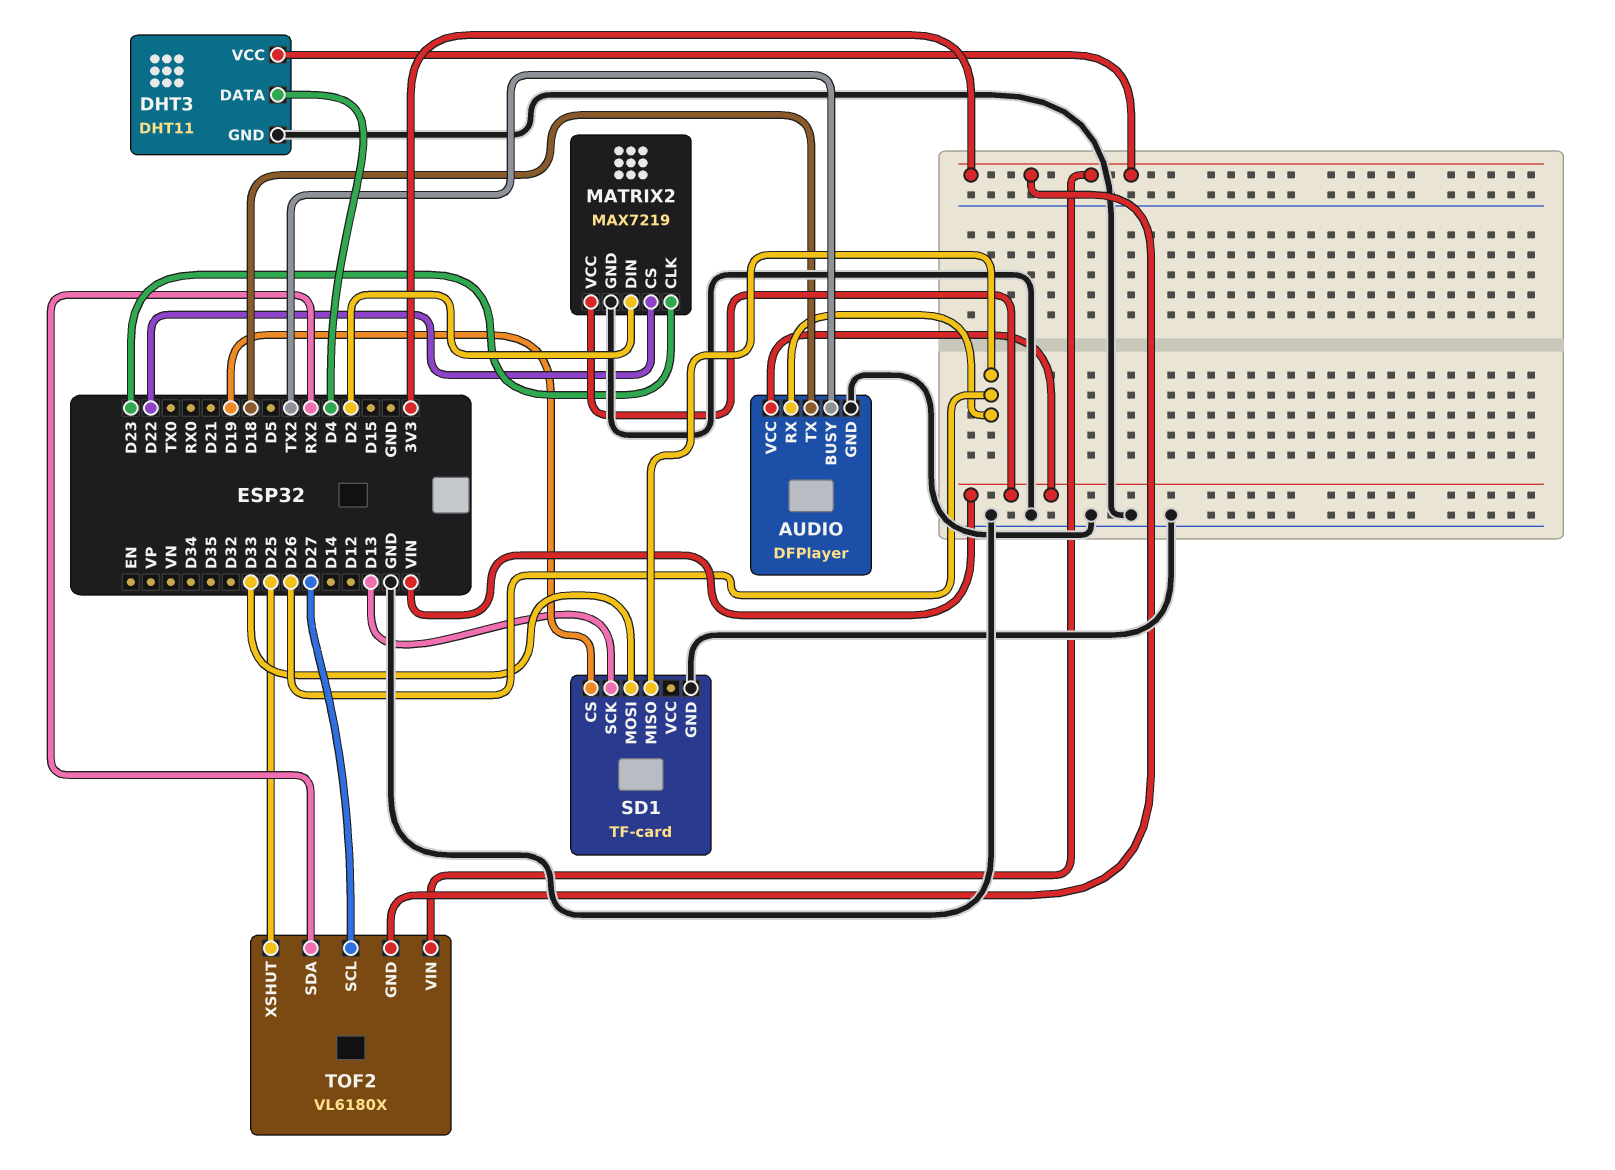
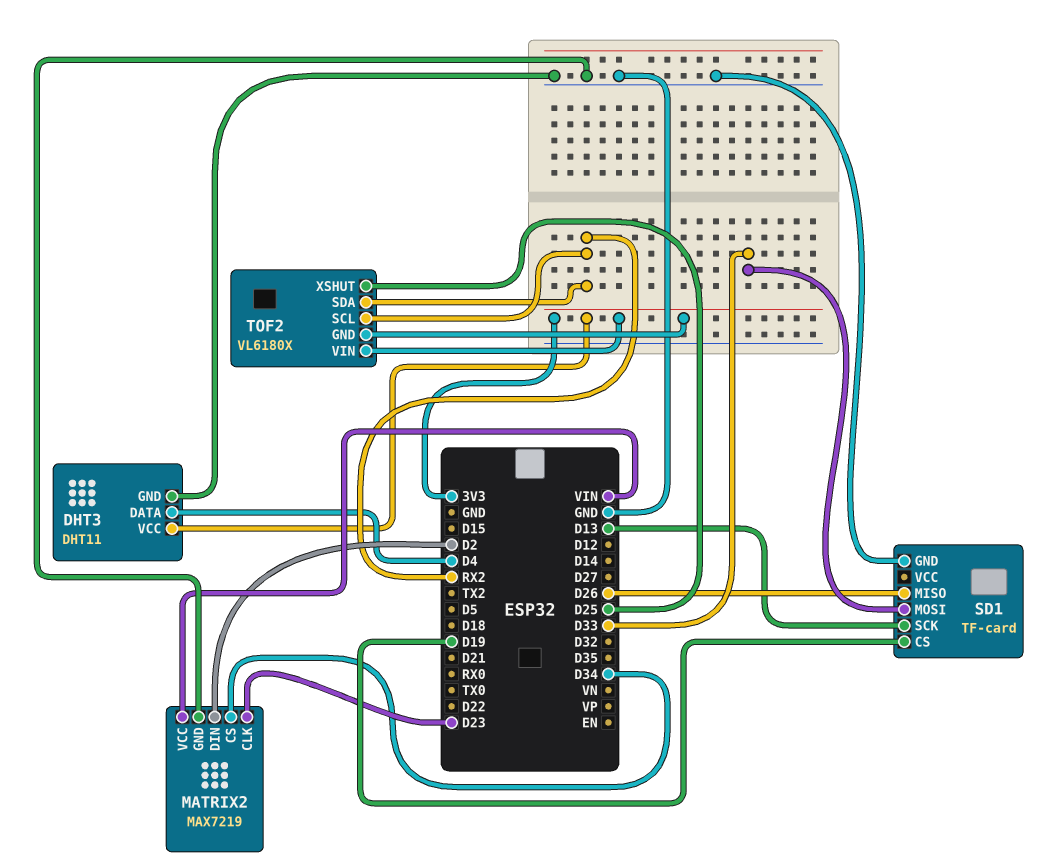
AUDIO: DFPlayer -> none
AUDIO pin BUSY: TX2 -> none
AUDIO pin GND: GND -> none
AUDIO pin RX: D26 -> none
AUDIO pin TX: D18 -> none
AUDIO pin VCC: VIN -> none
MATRIX2 pin CS: D22 -> D34
TOF2 pin SCL: D27 -> RX2

